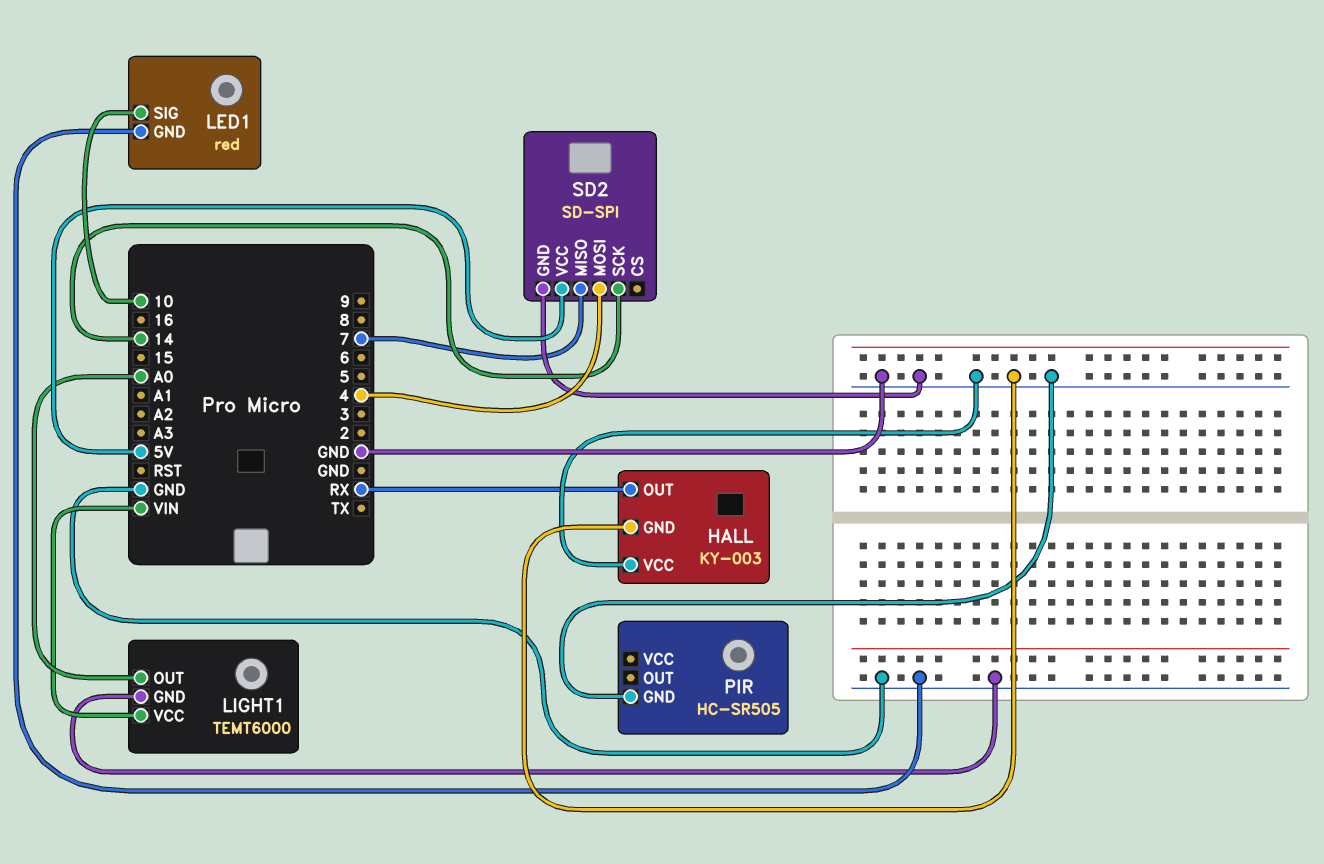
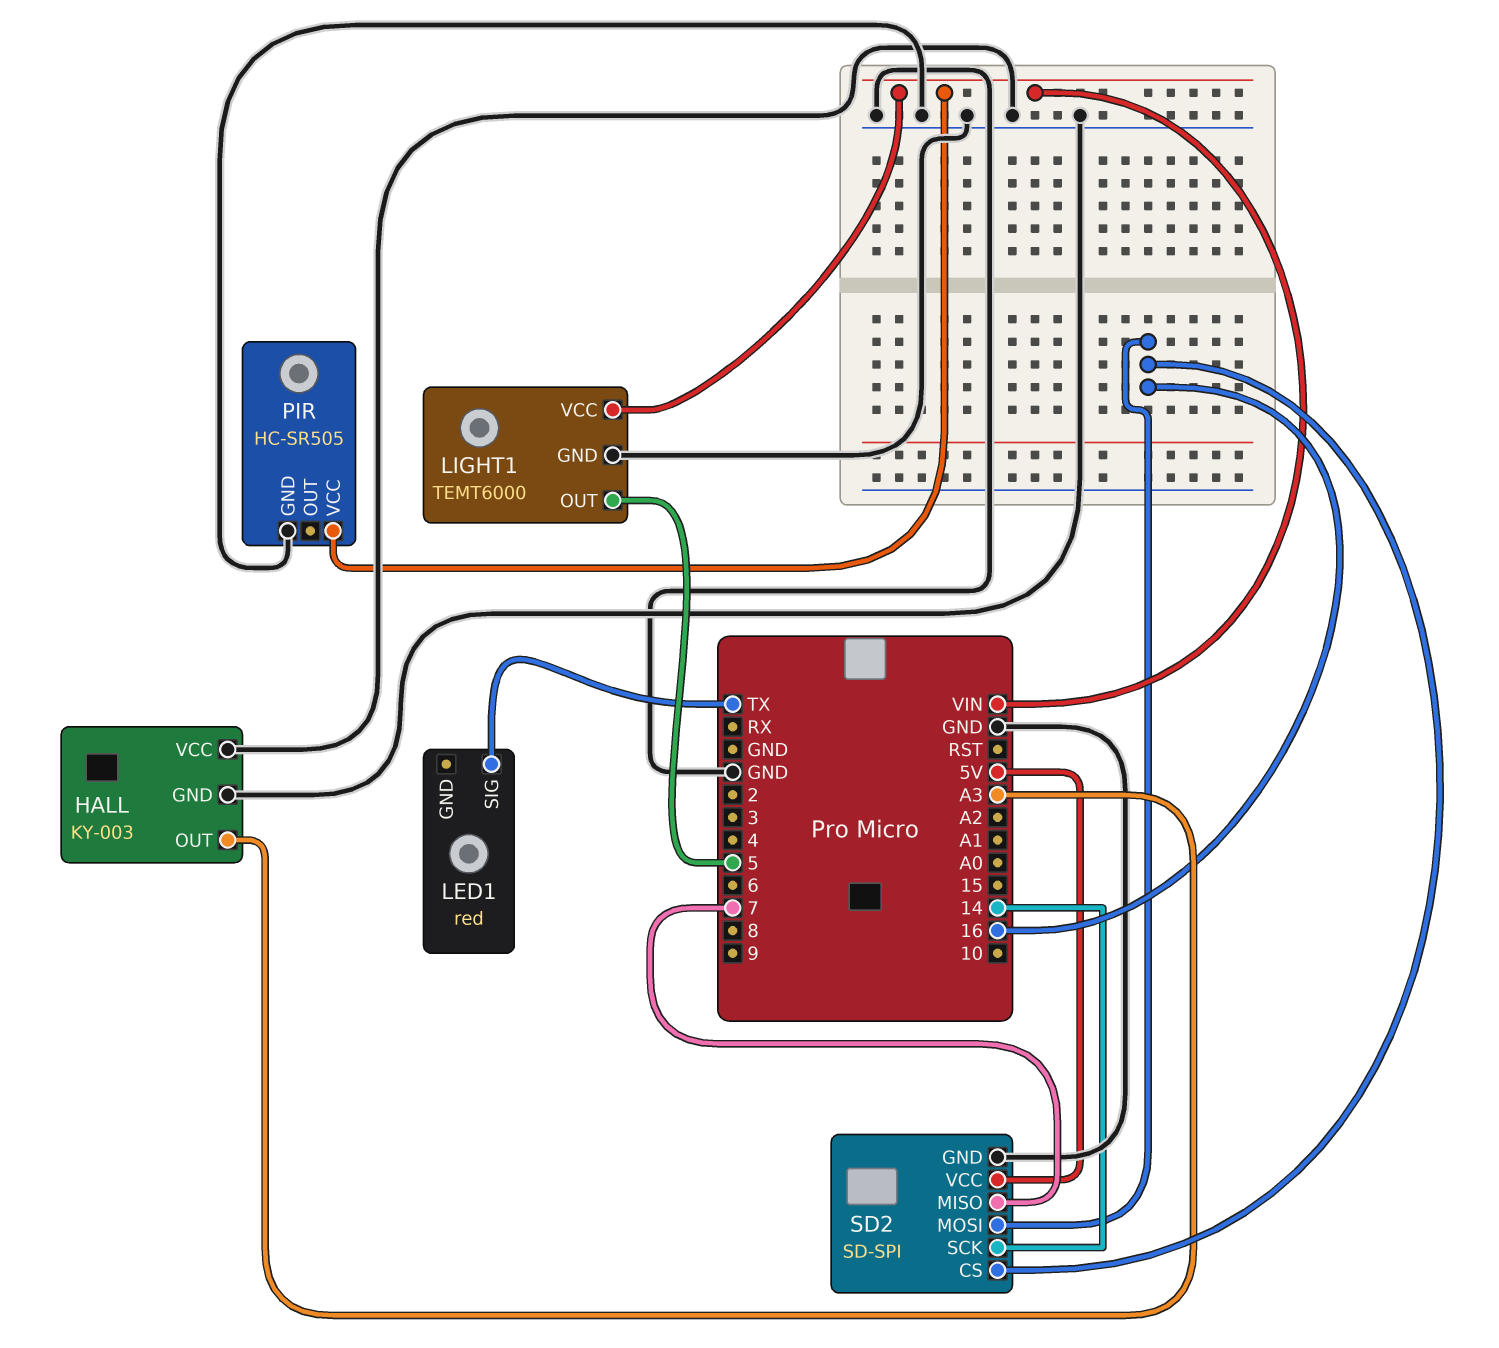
HALL pin OUT: RX -> A3
LED1 pin GND: GND -> none
LED1 pin SIG: 10 -> TX
LIGHT1 pin OUT: A0 -> 5
PIR pin VCC: none -> VIN
SD2 pin CS: none -> 16
SD2 pin MOSI: 4 -> 16

